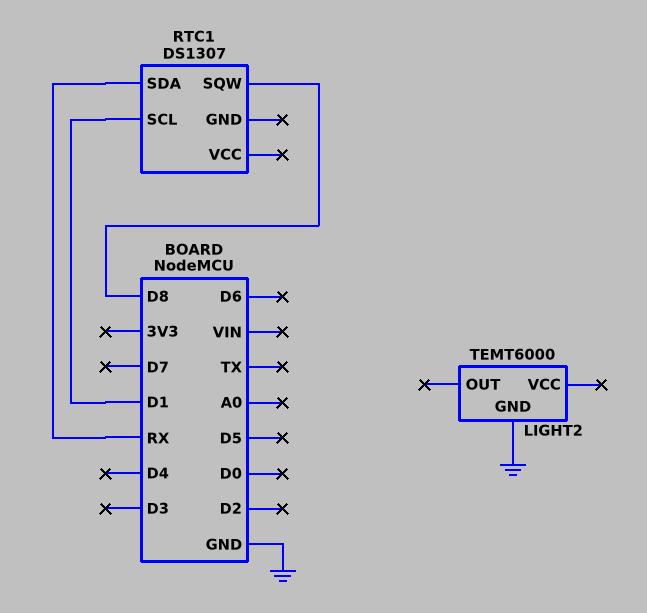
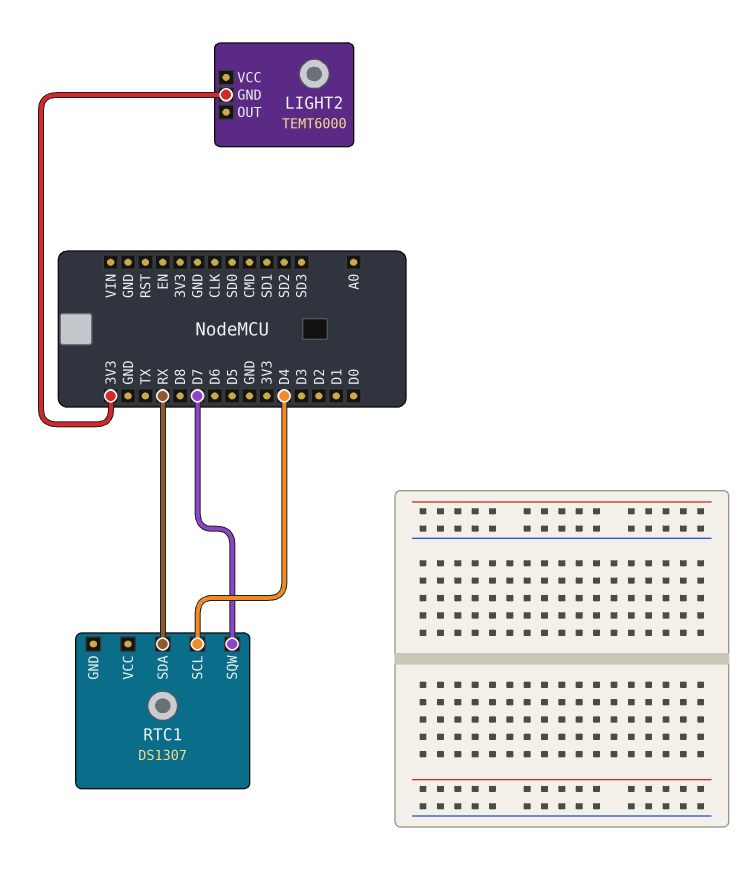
LIGHT2 pin GND: GND -> 3V3
RTC1 pin SCL: D1 -> D4
RTC1 pin SQW: D8 -> D7

